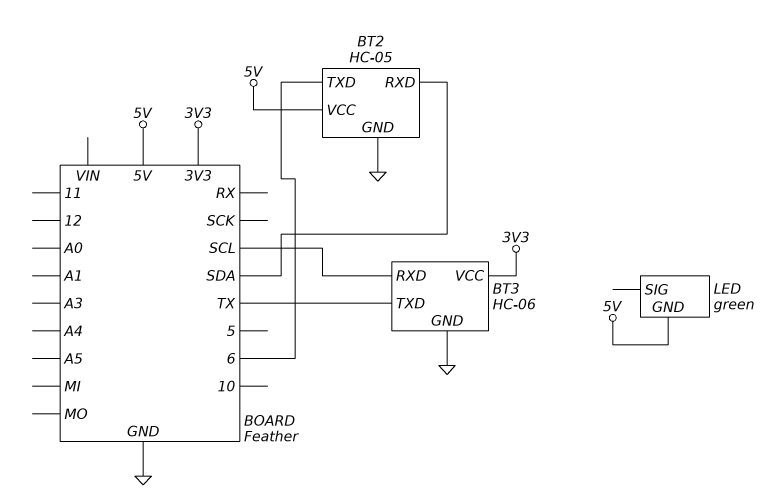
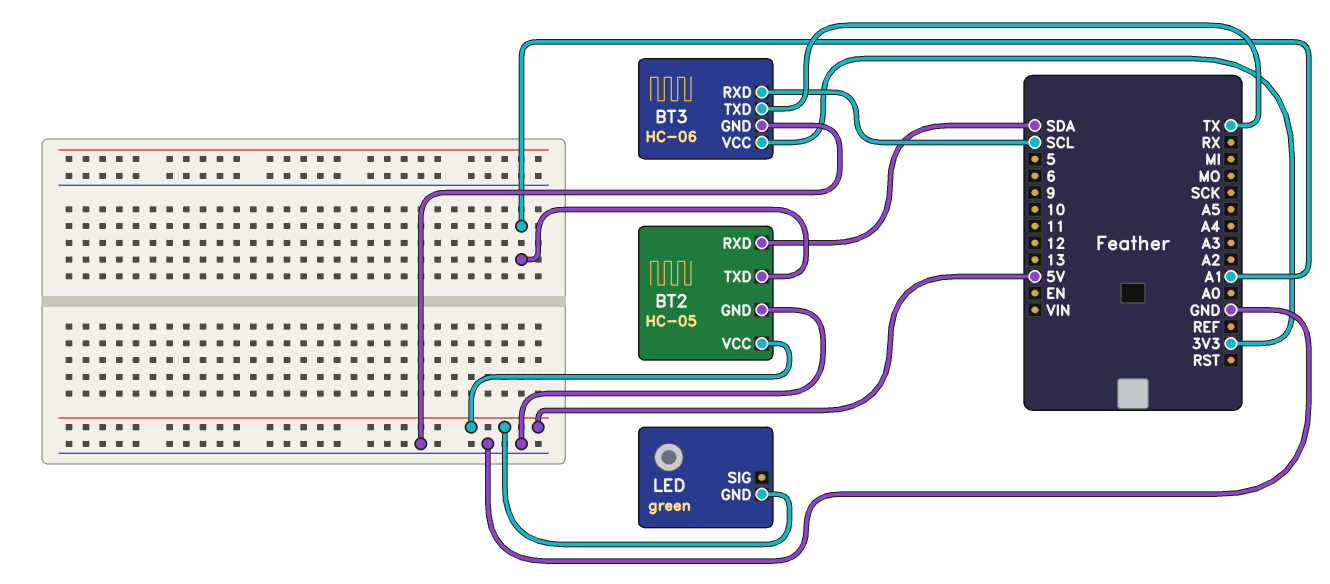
BT2 pin TXD: 6 -> A1

